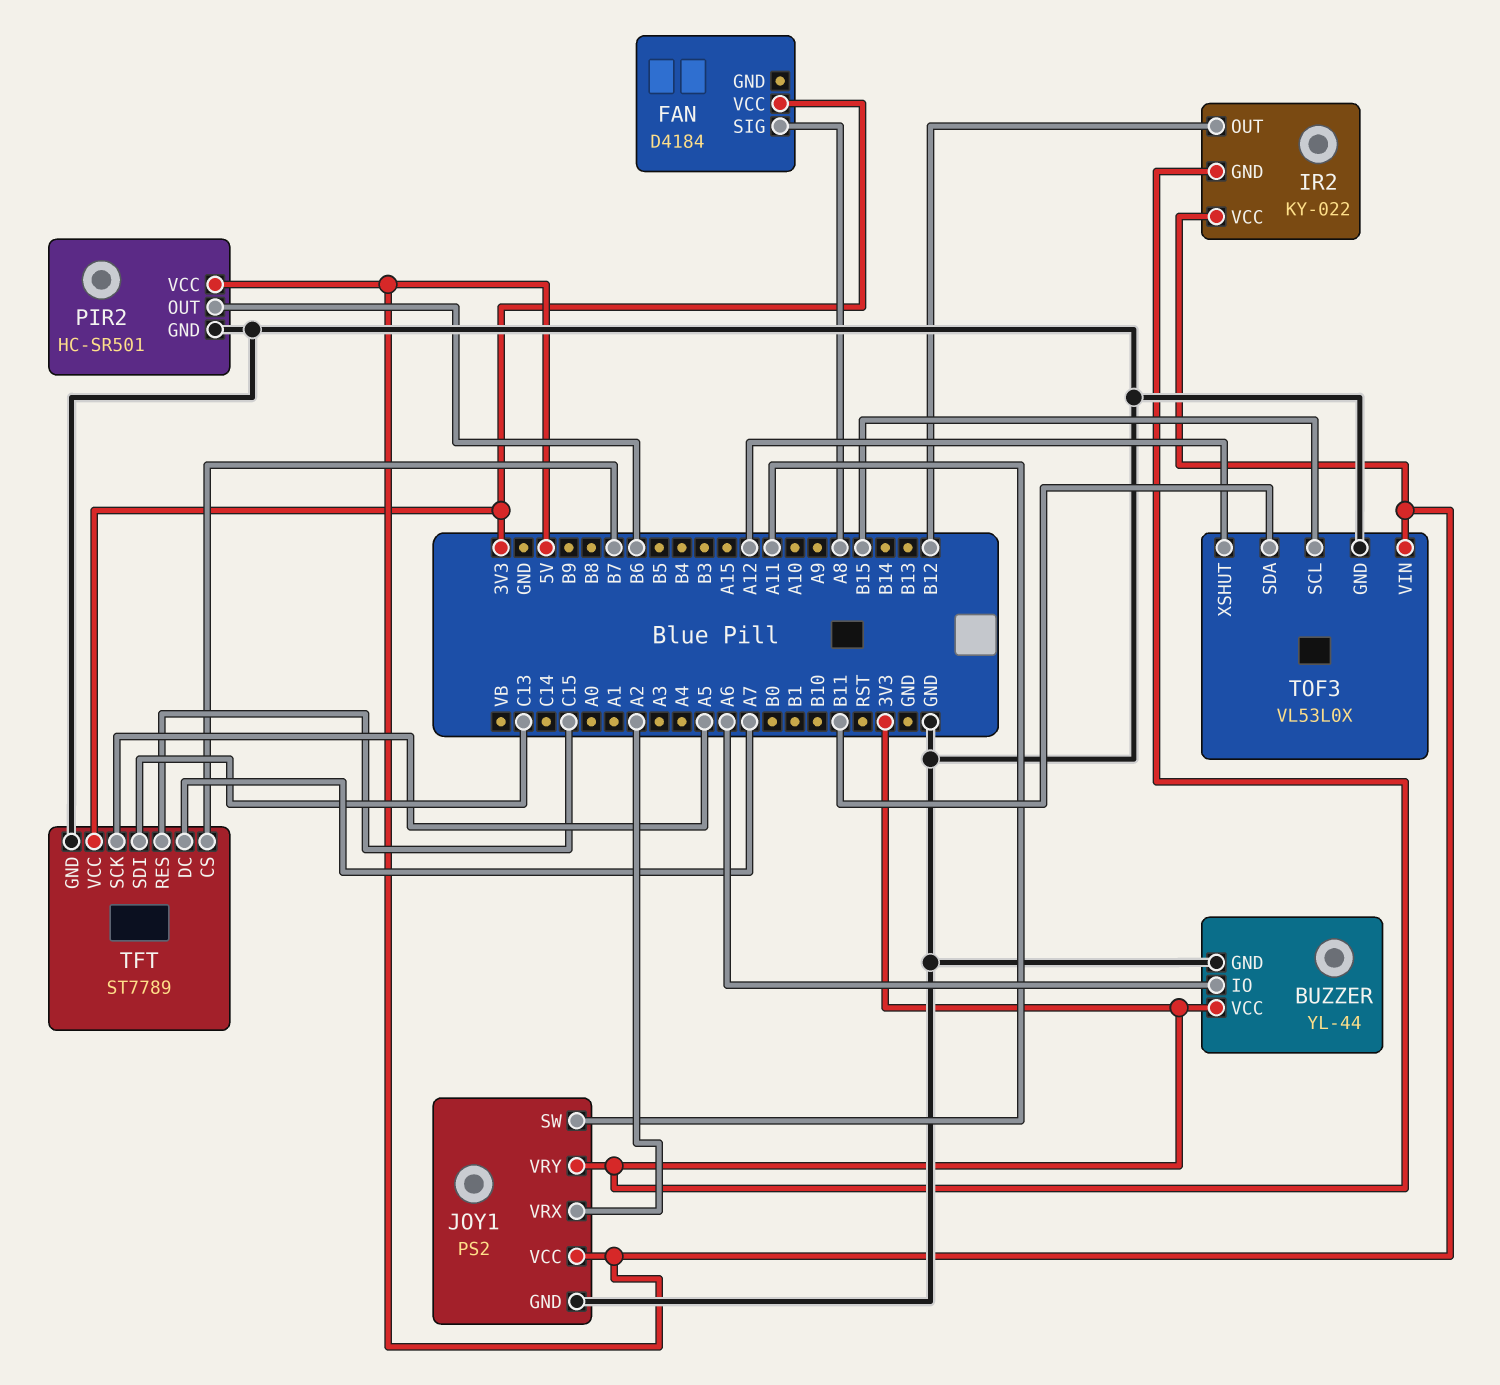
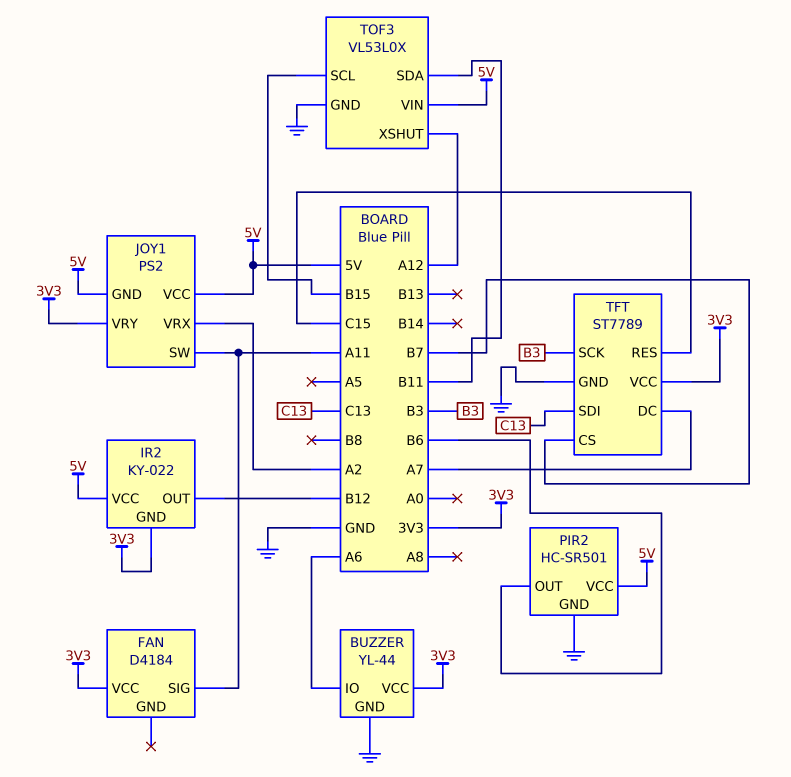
FAN pin SIG: A8 -> A11
JOY1 pin GND: GND -> 5V
TFT pin SCK: A5 -> B3

